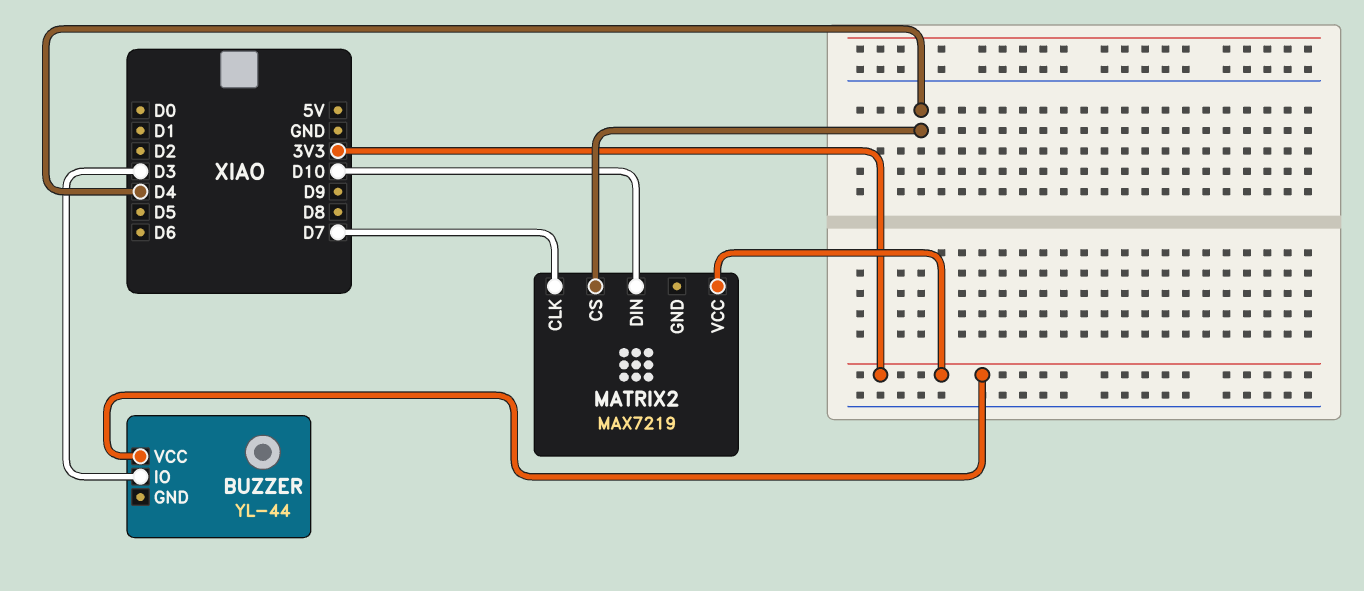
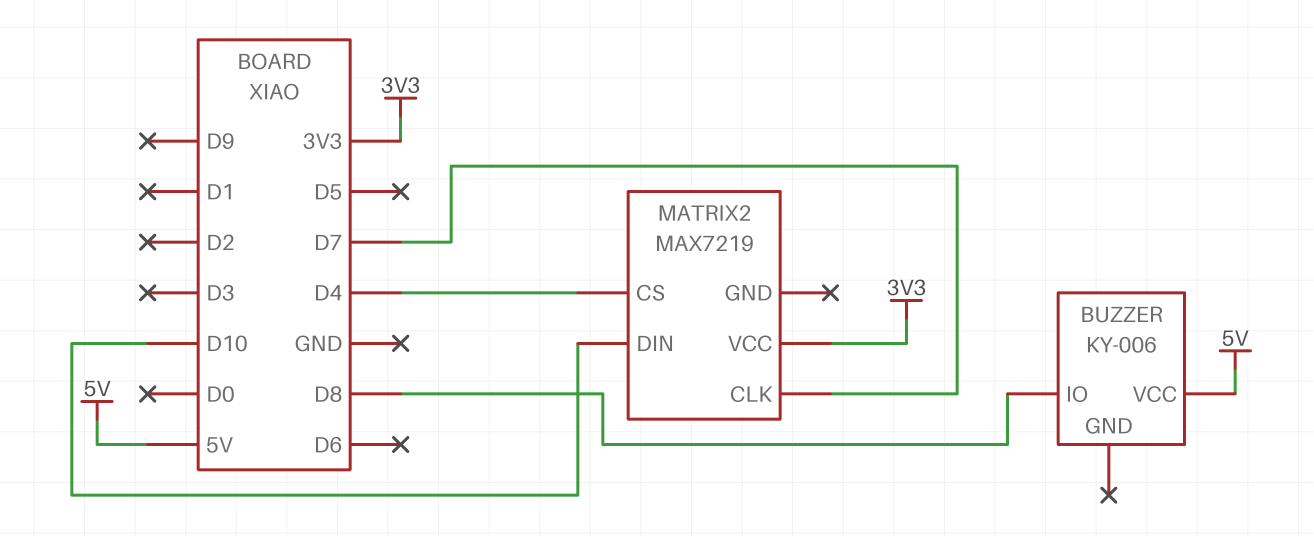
BUZZER: YL-44 -> KY-006
BUZZER pin IO: D3 -> D8
BUZZER pin VCC: 3V3 -> 5V

